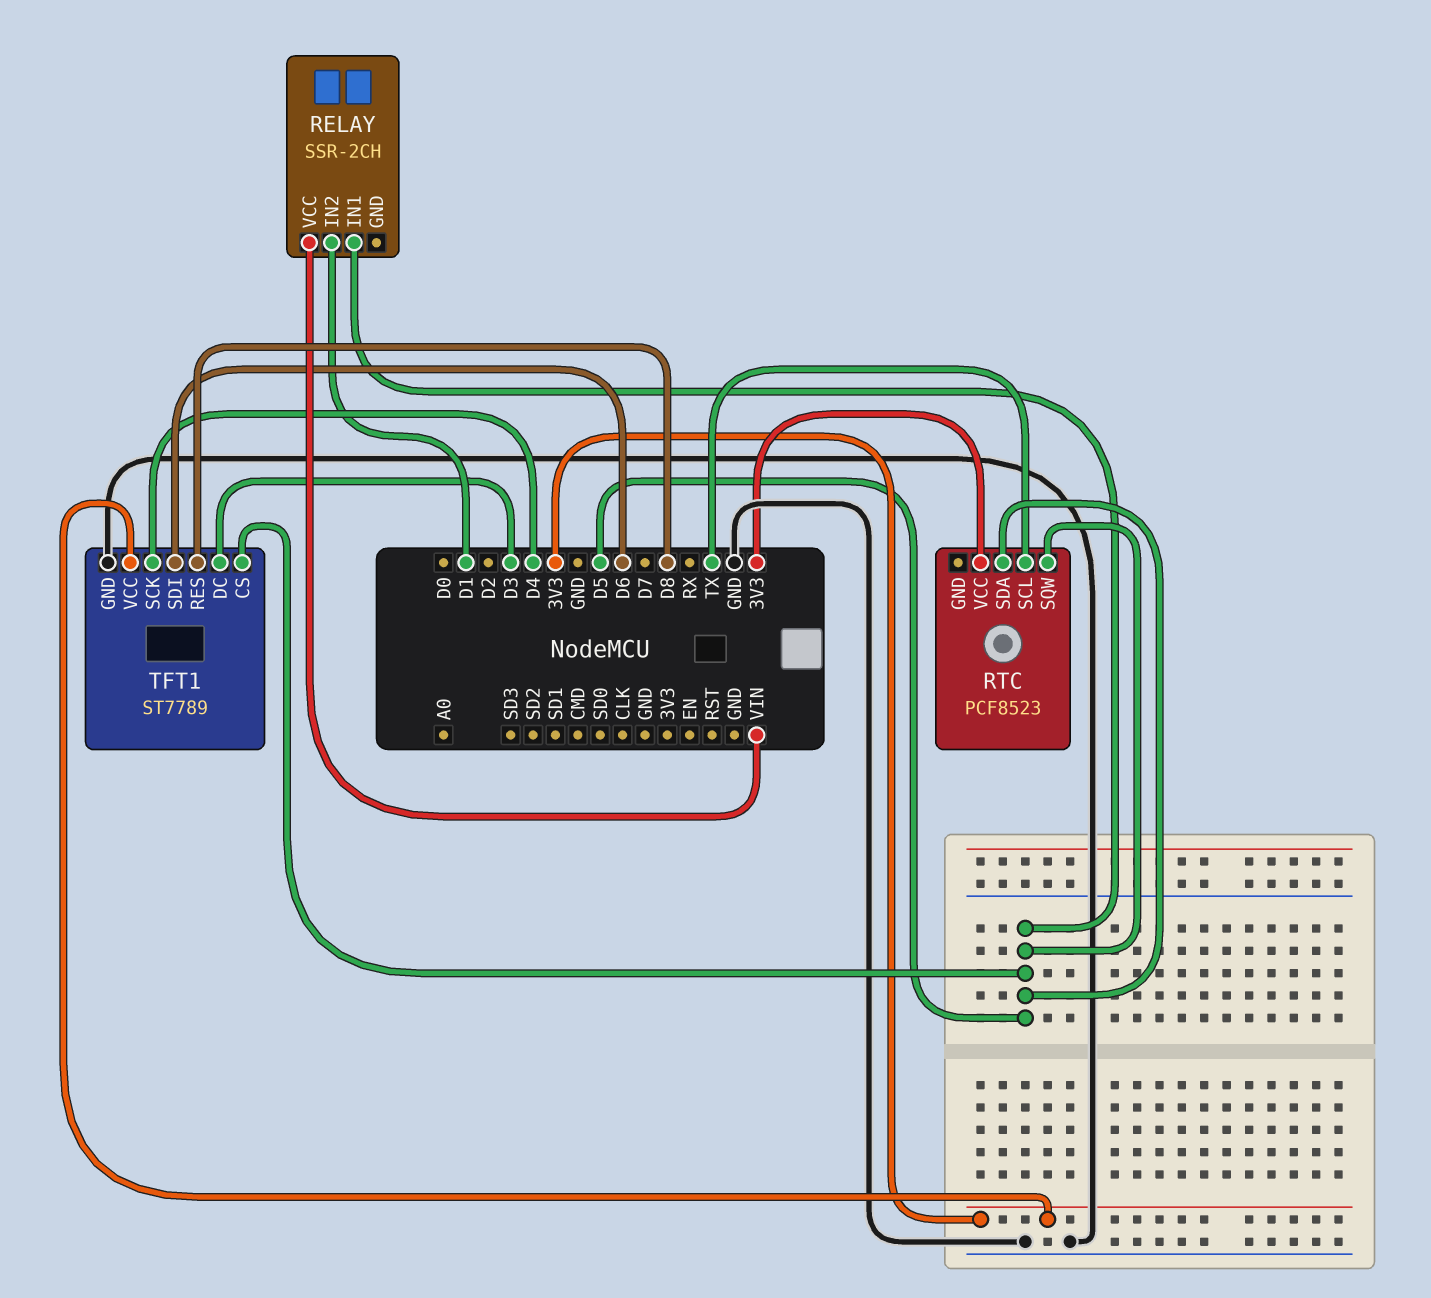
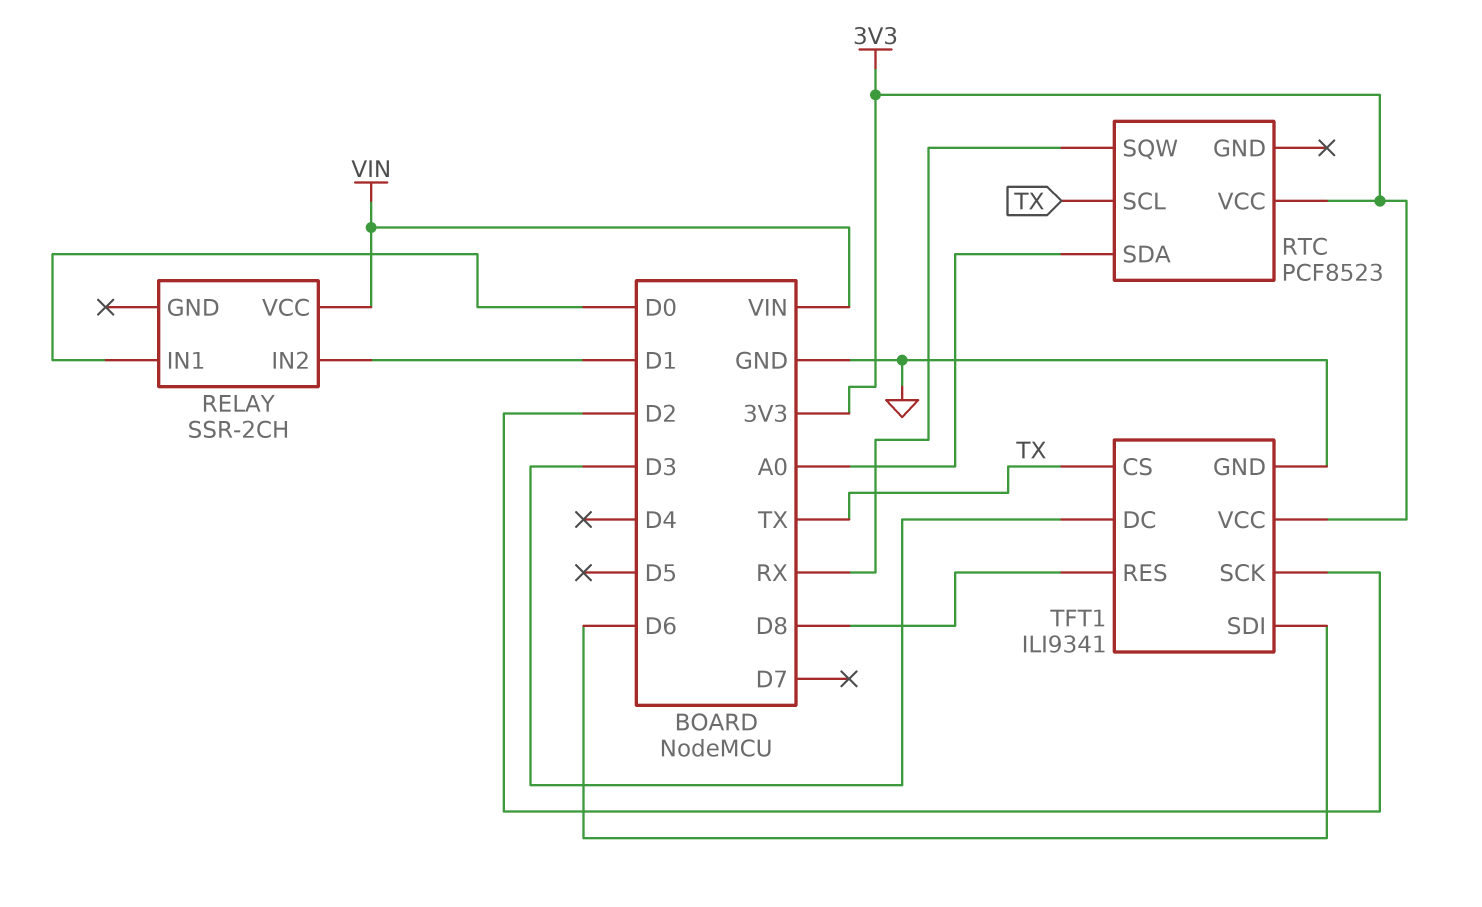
RELAY pin IN1: D5 -> D0
RTC pin SDA: D5 -> A0
RTC pin SQW: D5 -> RX
TFT1: ST7789 -> ILI9341
TFT1 pin CS: D5 -> TX
TFT1 pin SCK: D4 -> D2

